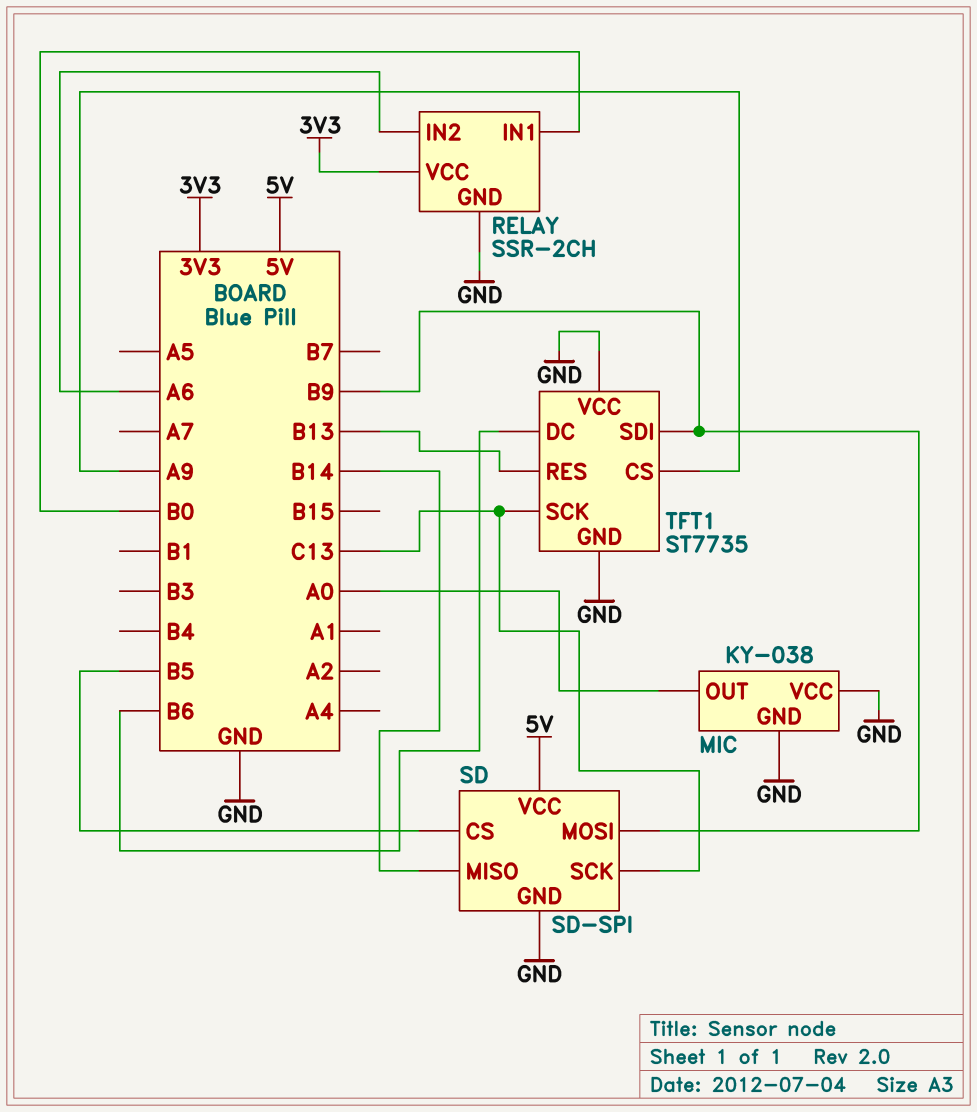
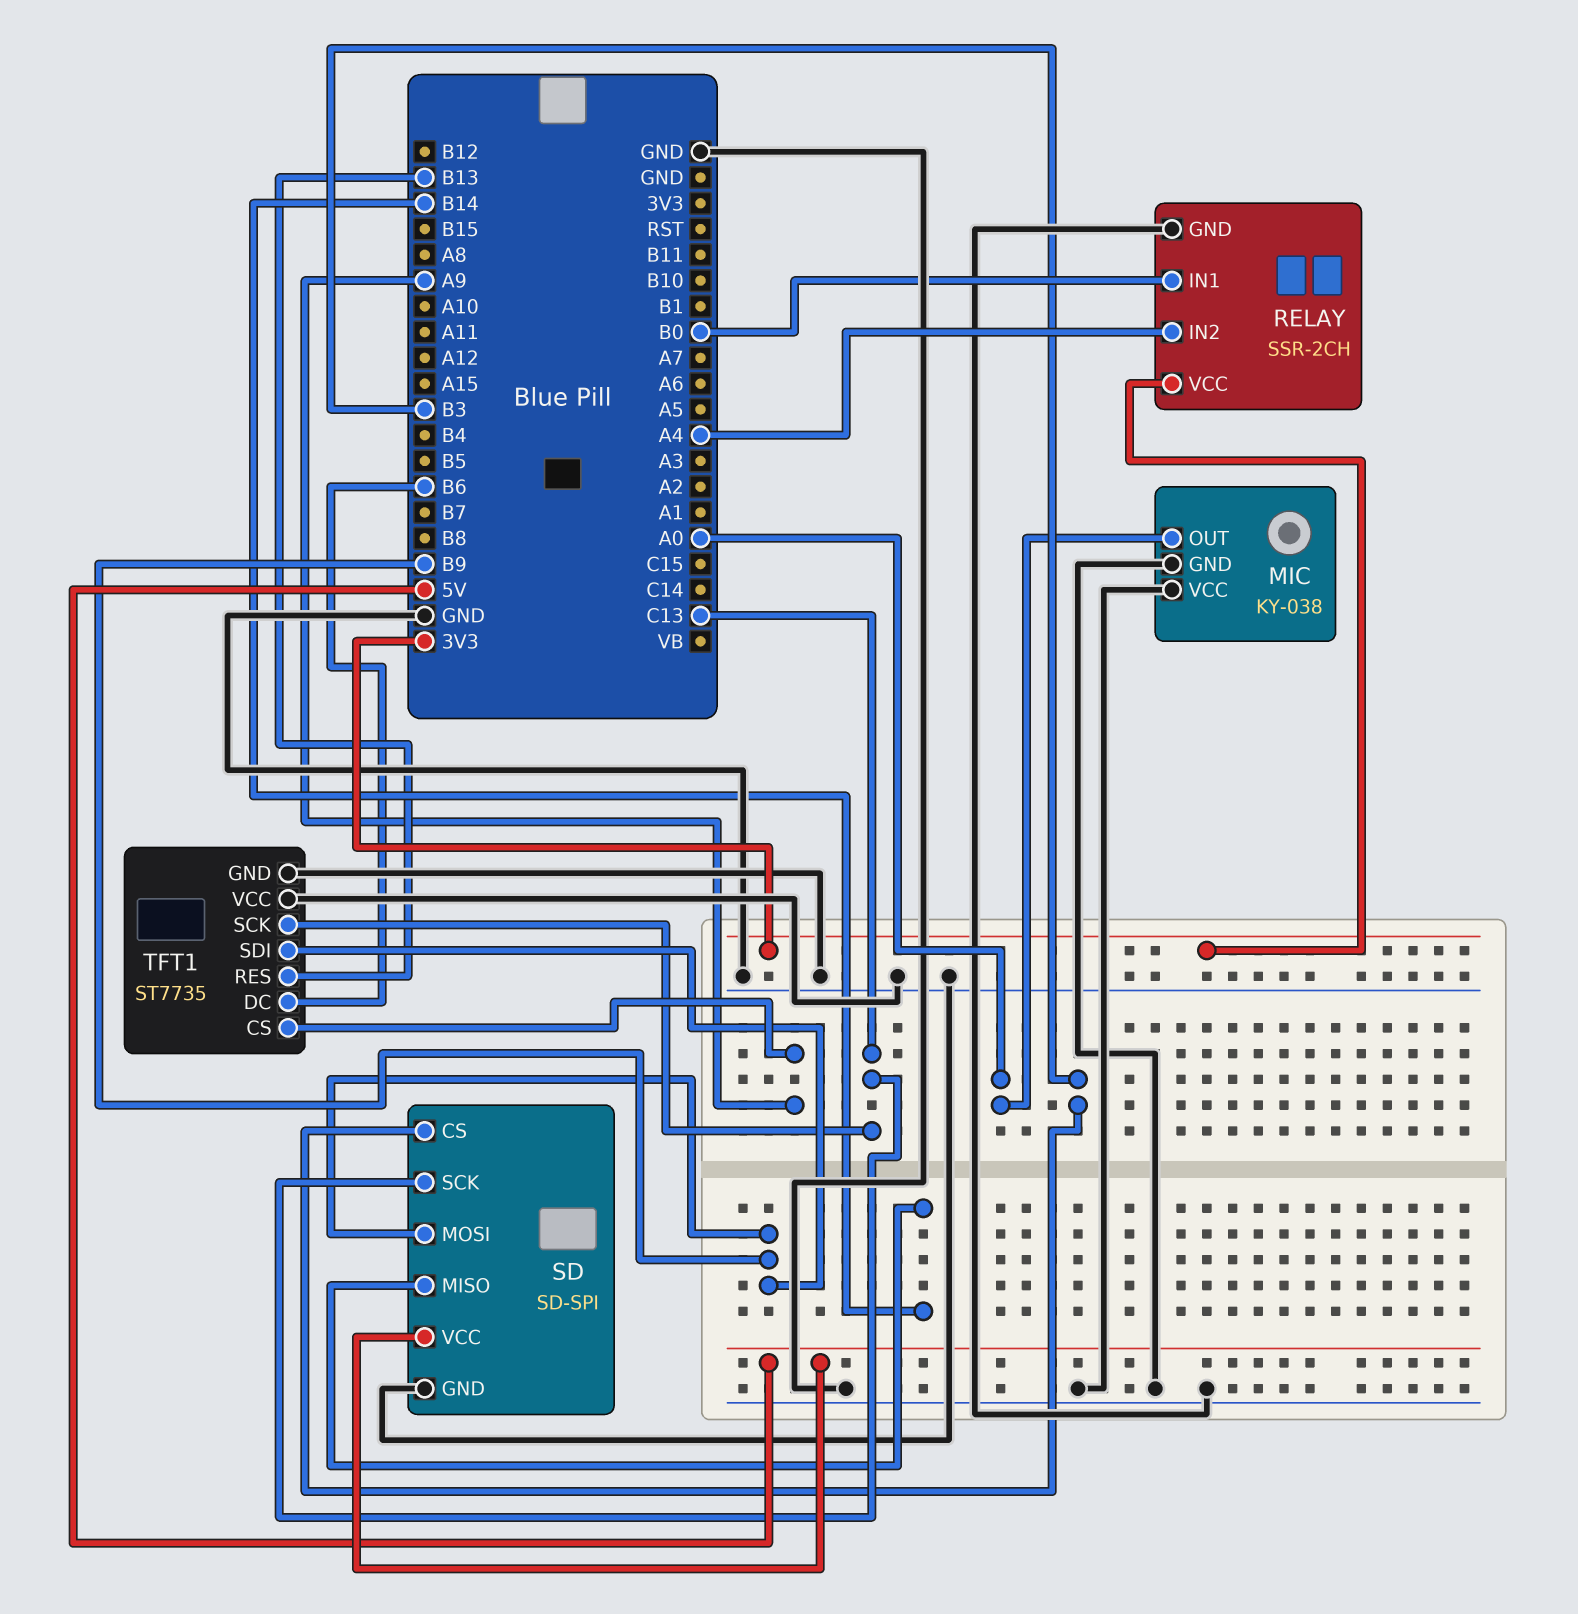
RELAY pin IN2: A6 -> A4
SD pin CS: B5 -> B3

